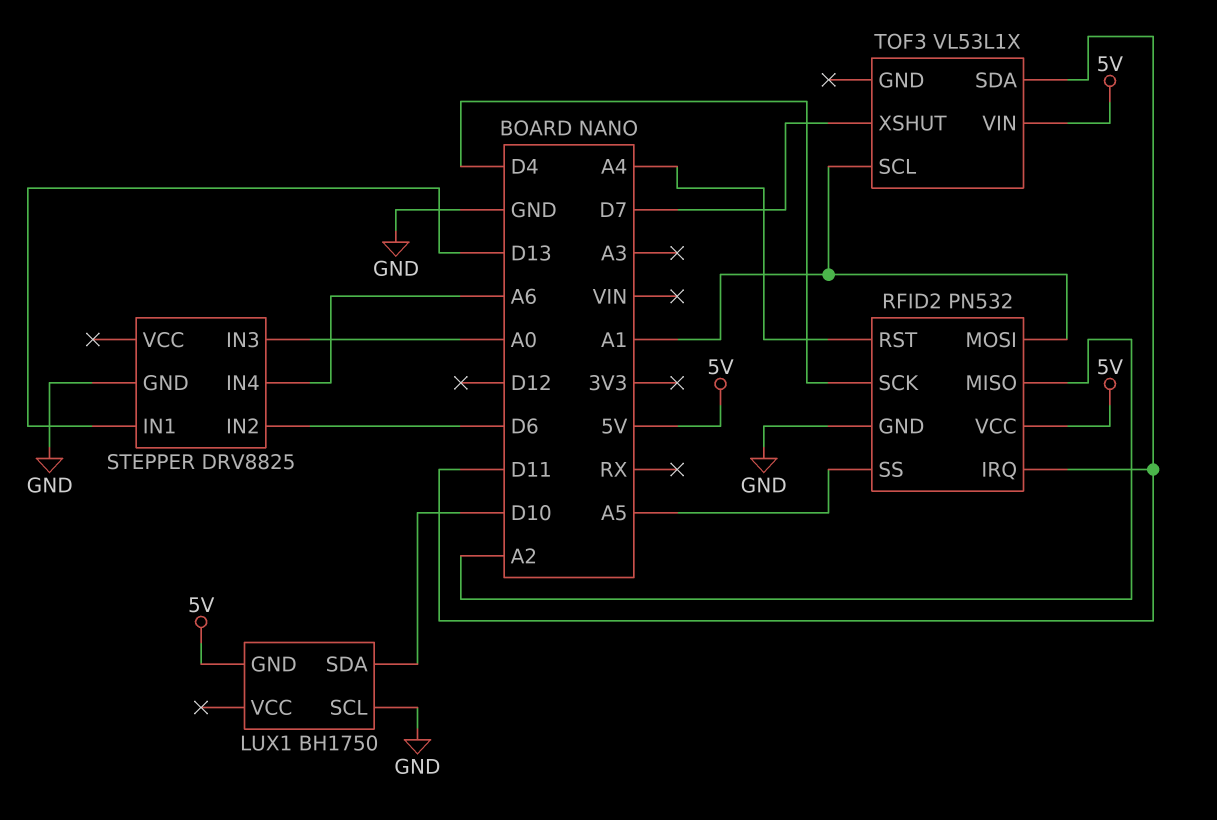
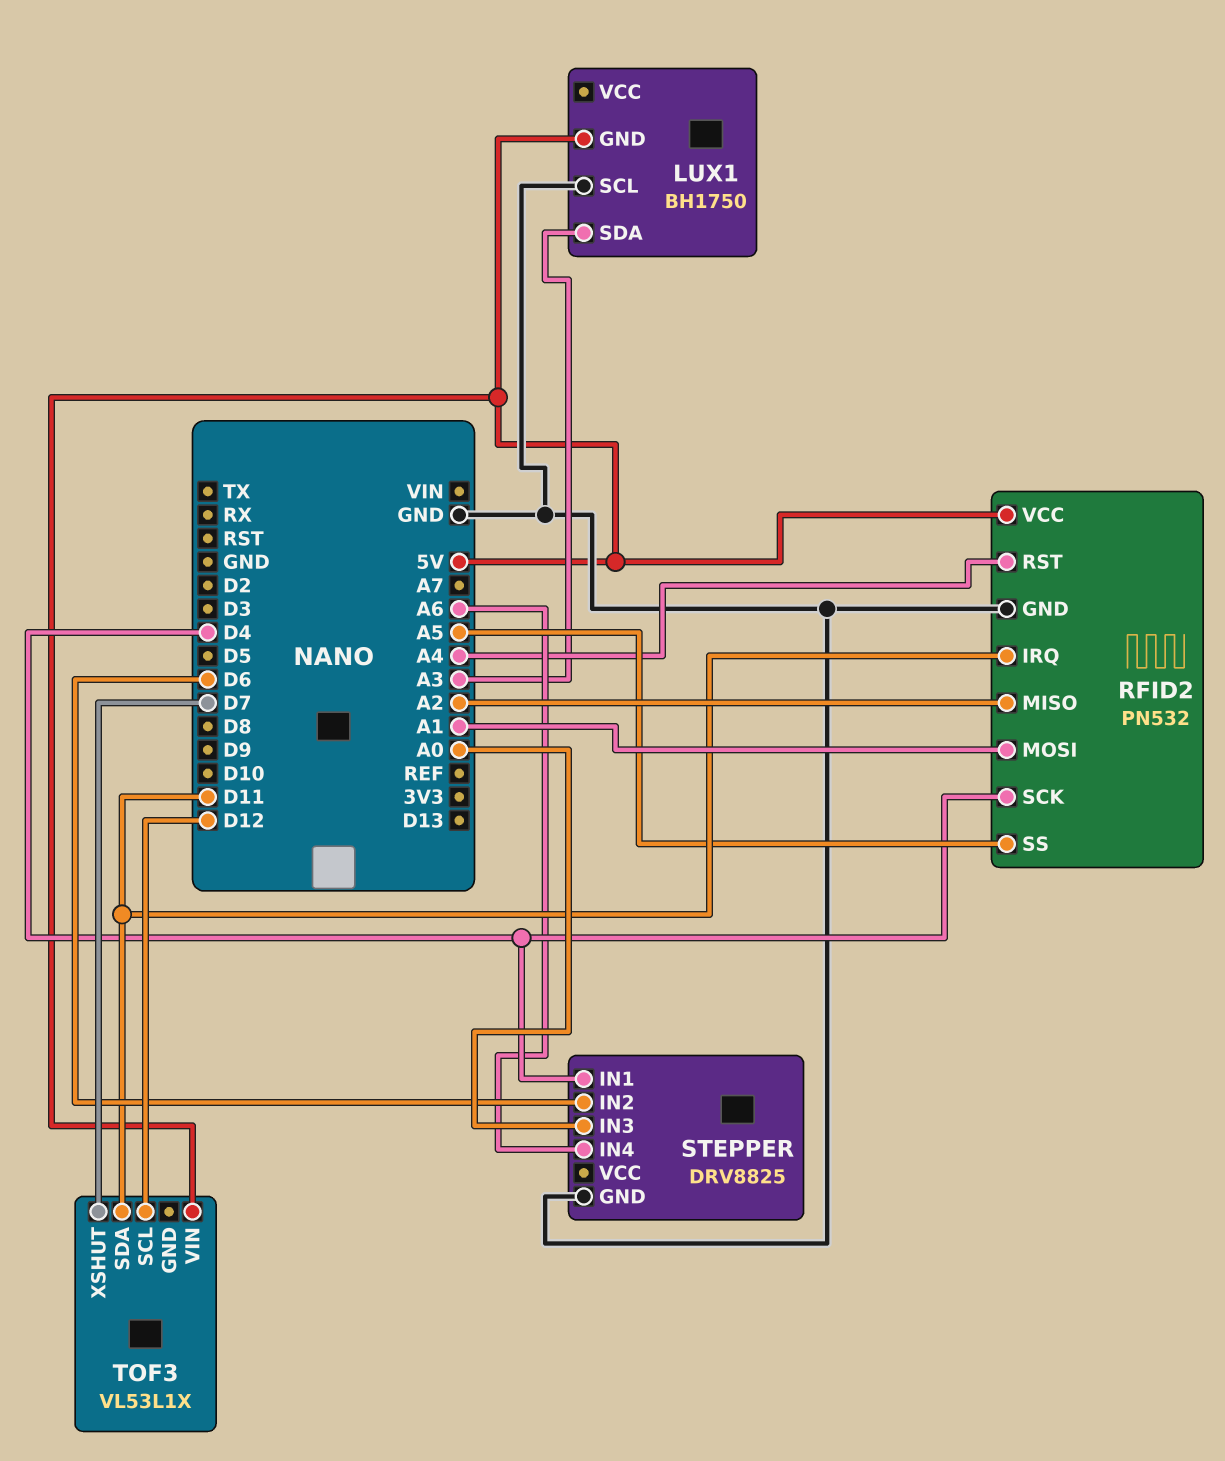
LUX1 pin SDA: D10 -> A3
STEPPER pin IN1: D13 -> D4
TOF3 pin SCL: A1 -> D12

